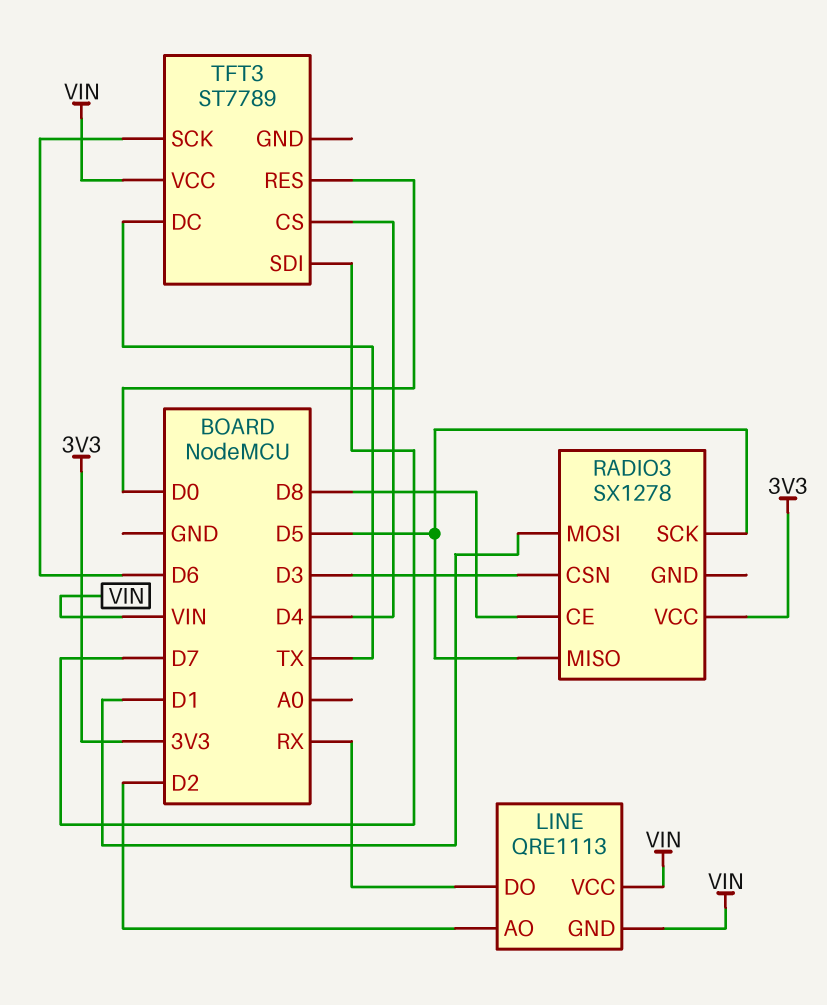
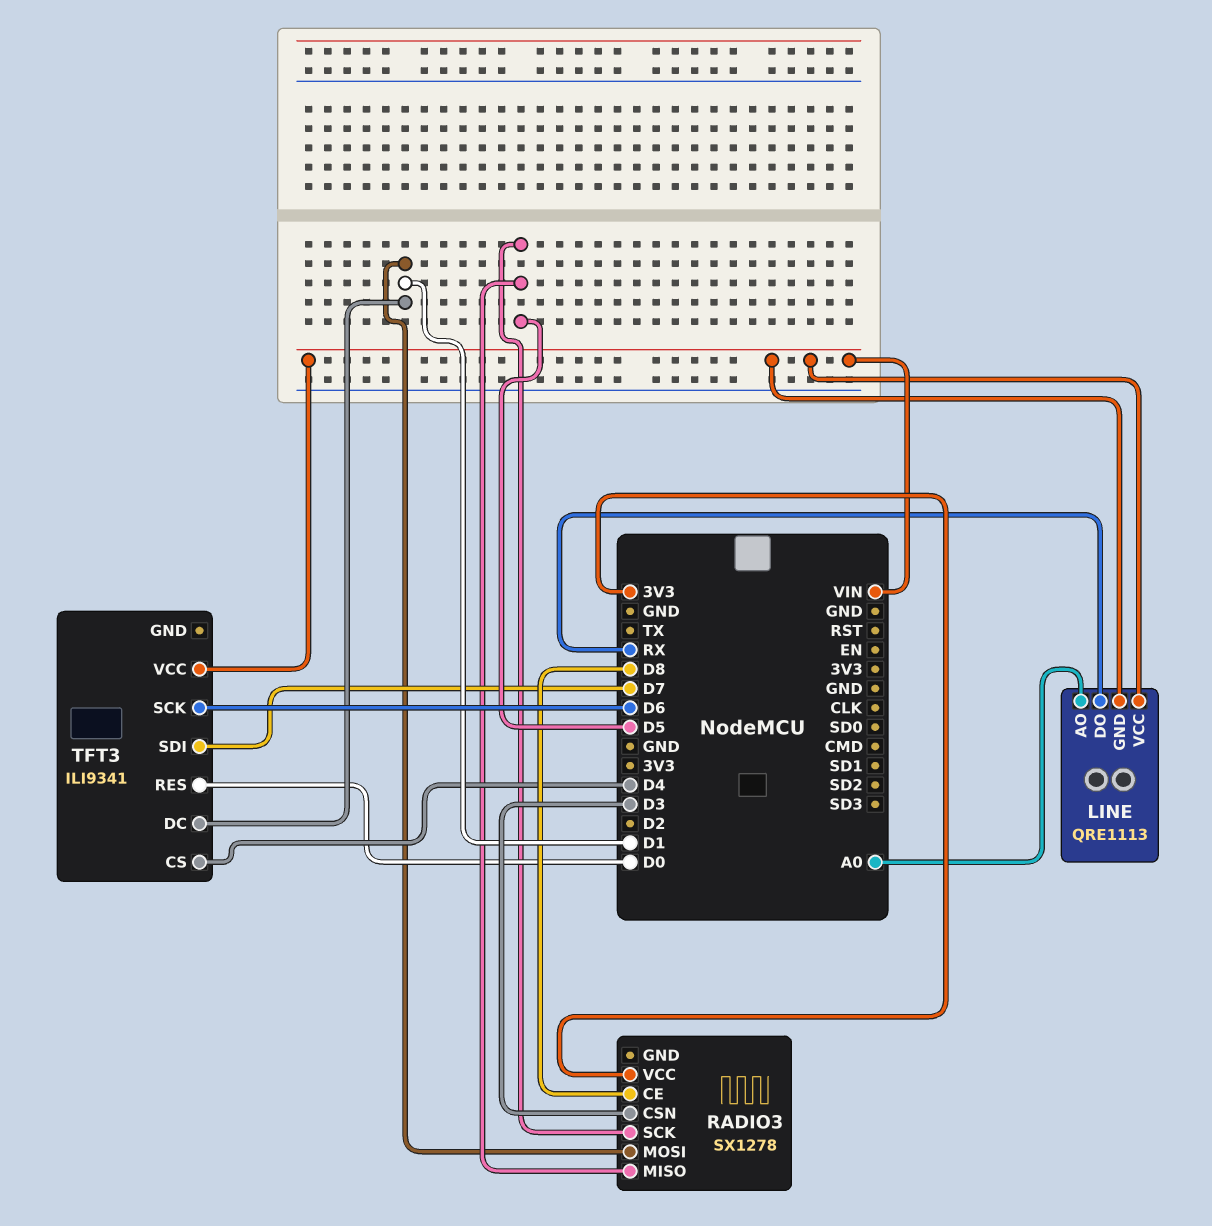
LINE pin AO: D2 -> A0
TFT3: ST7789 -> ILI9341
TFT3 pin DC: TX -> D1

